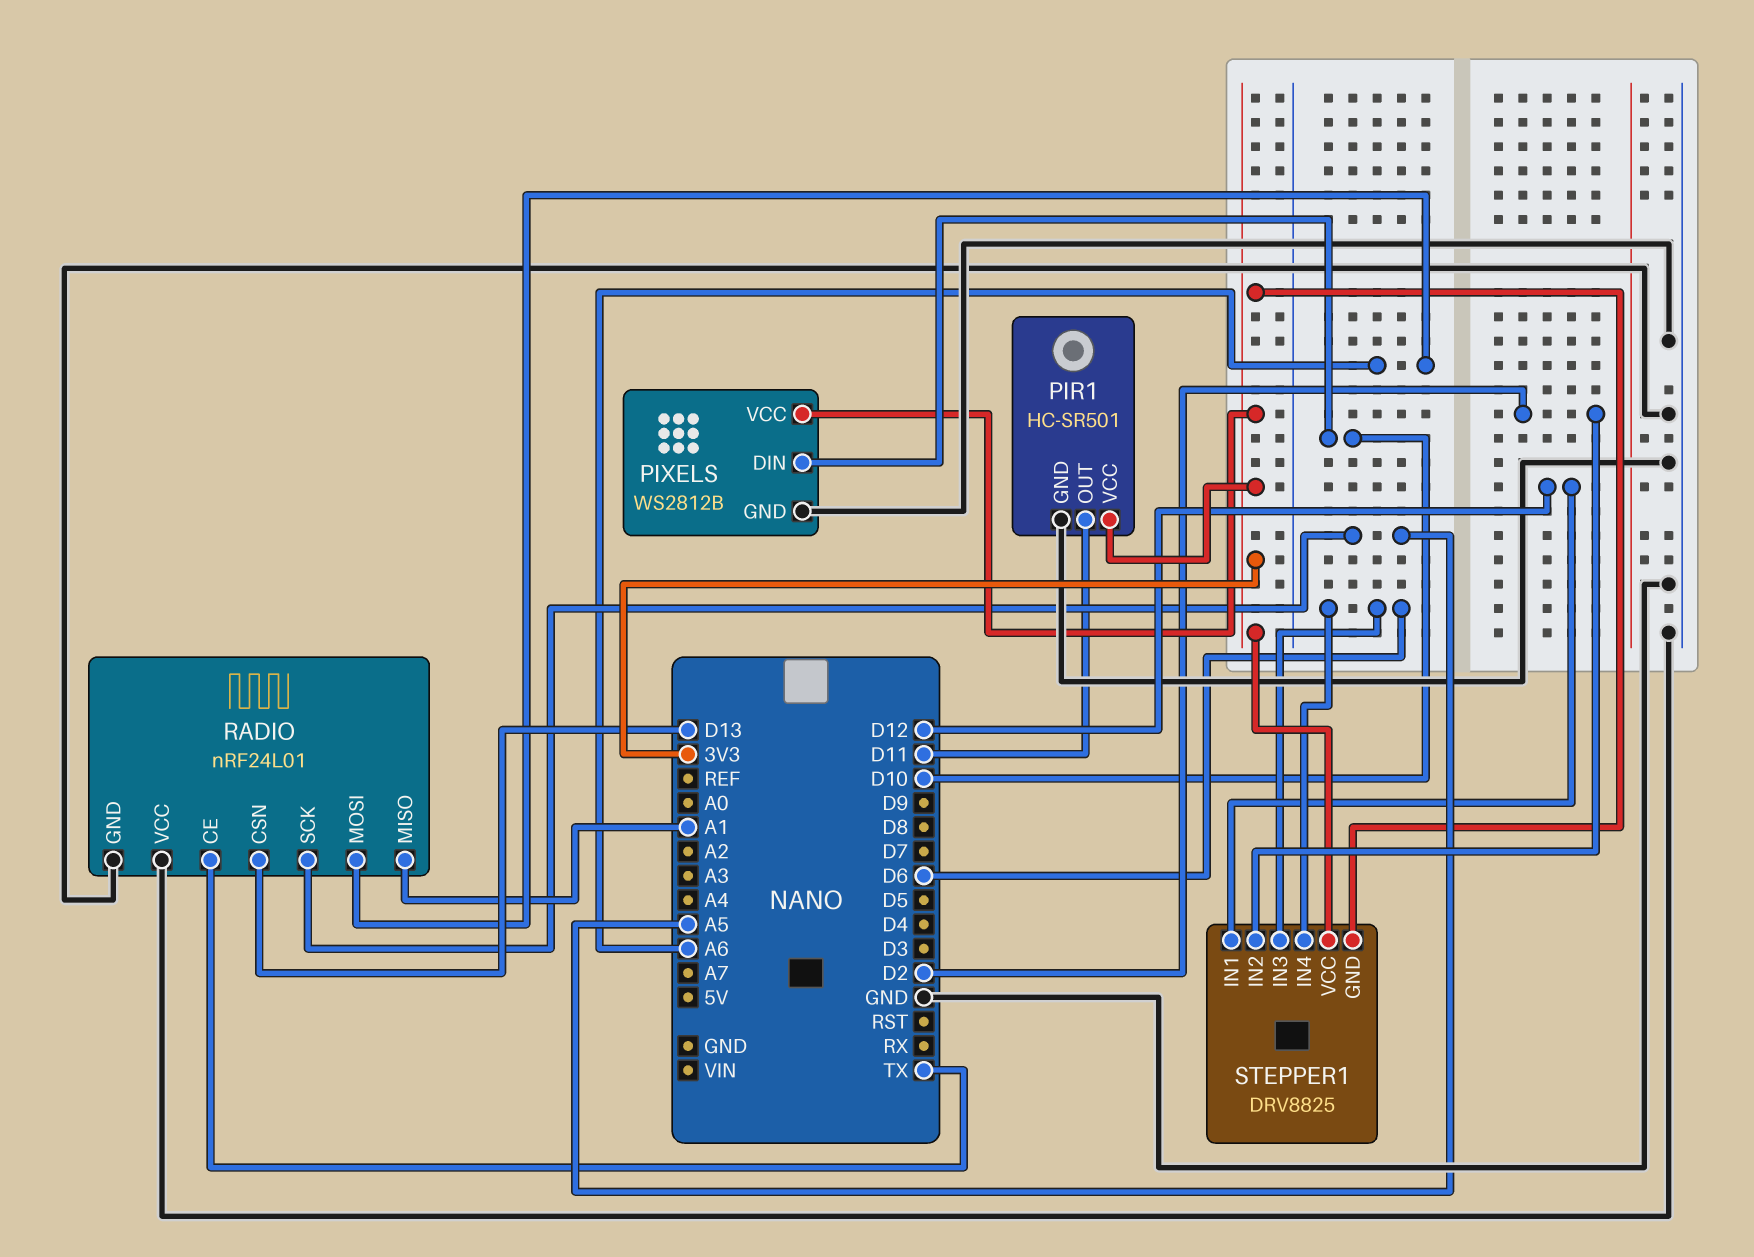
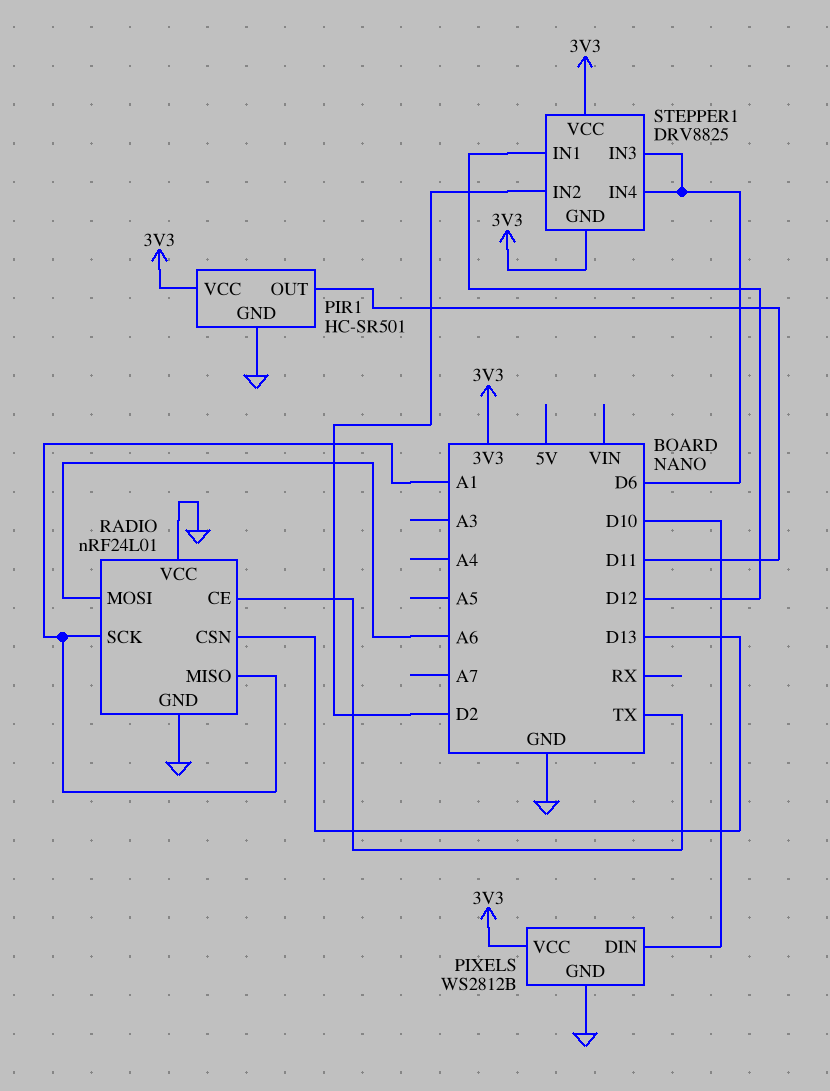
RADIO pin SCK: A5 -> A1

